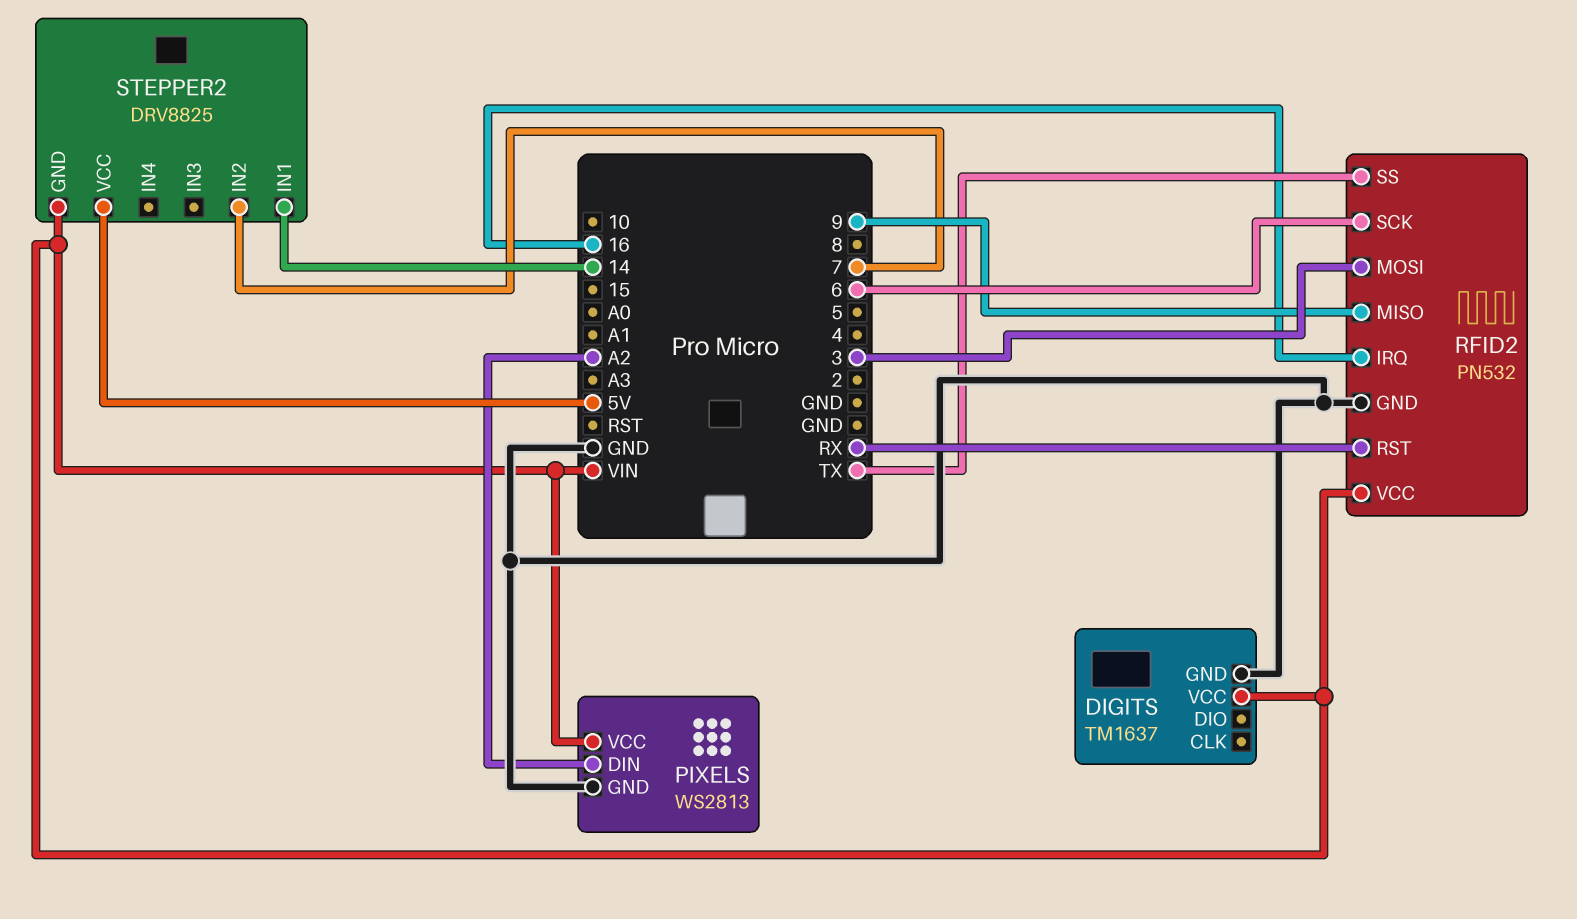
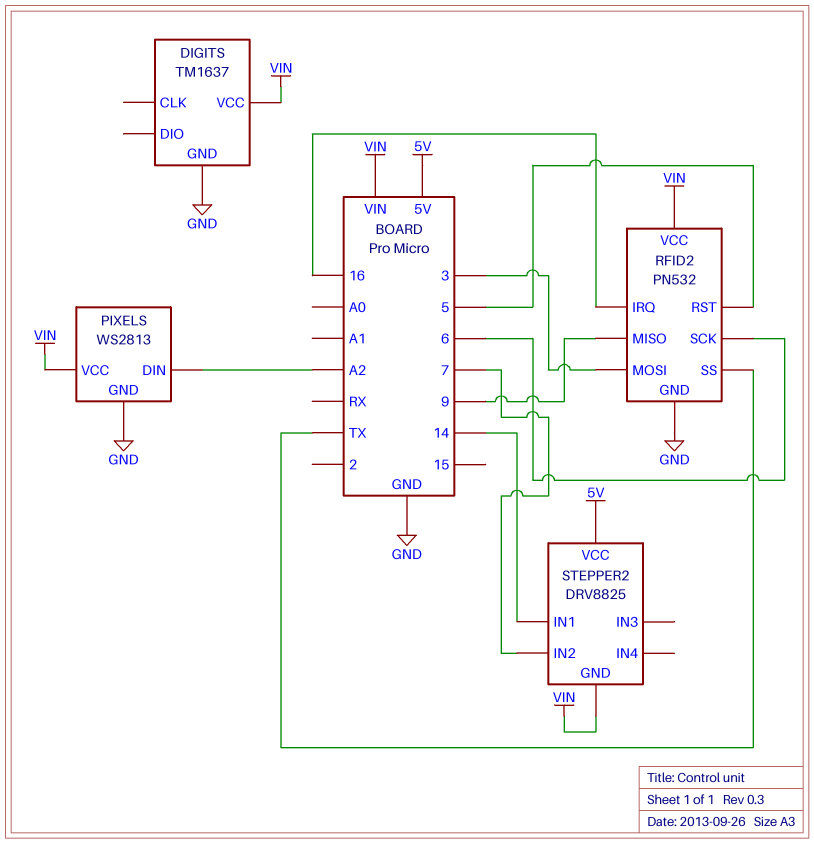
RFID2 pin RST: RX -> 5

